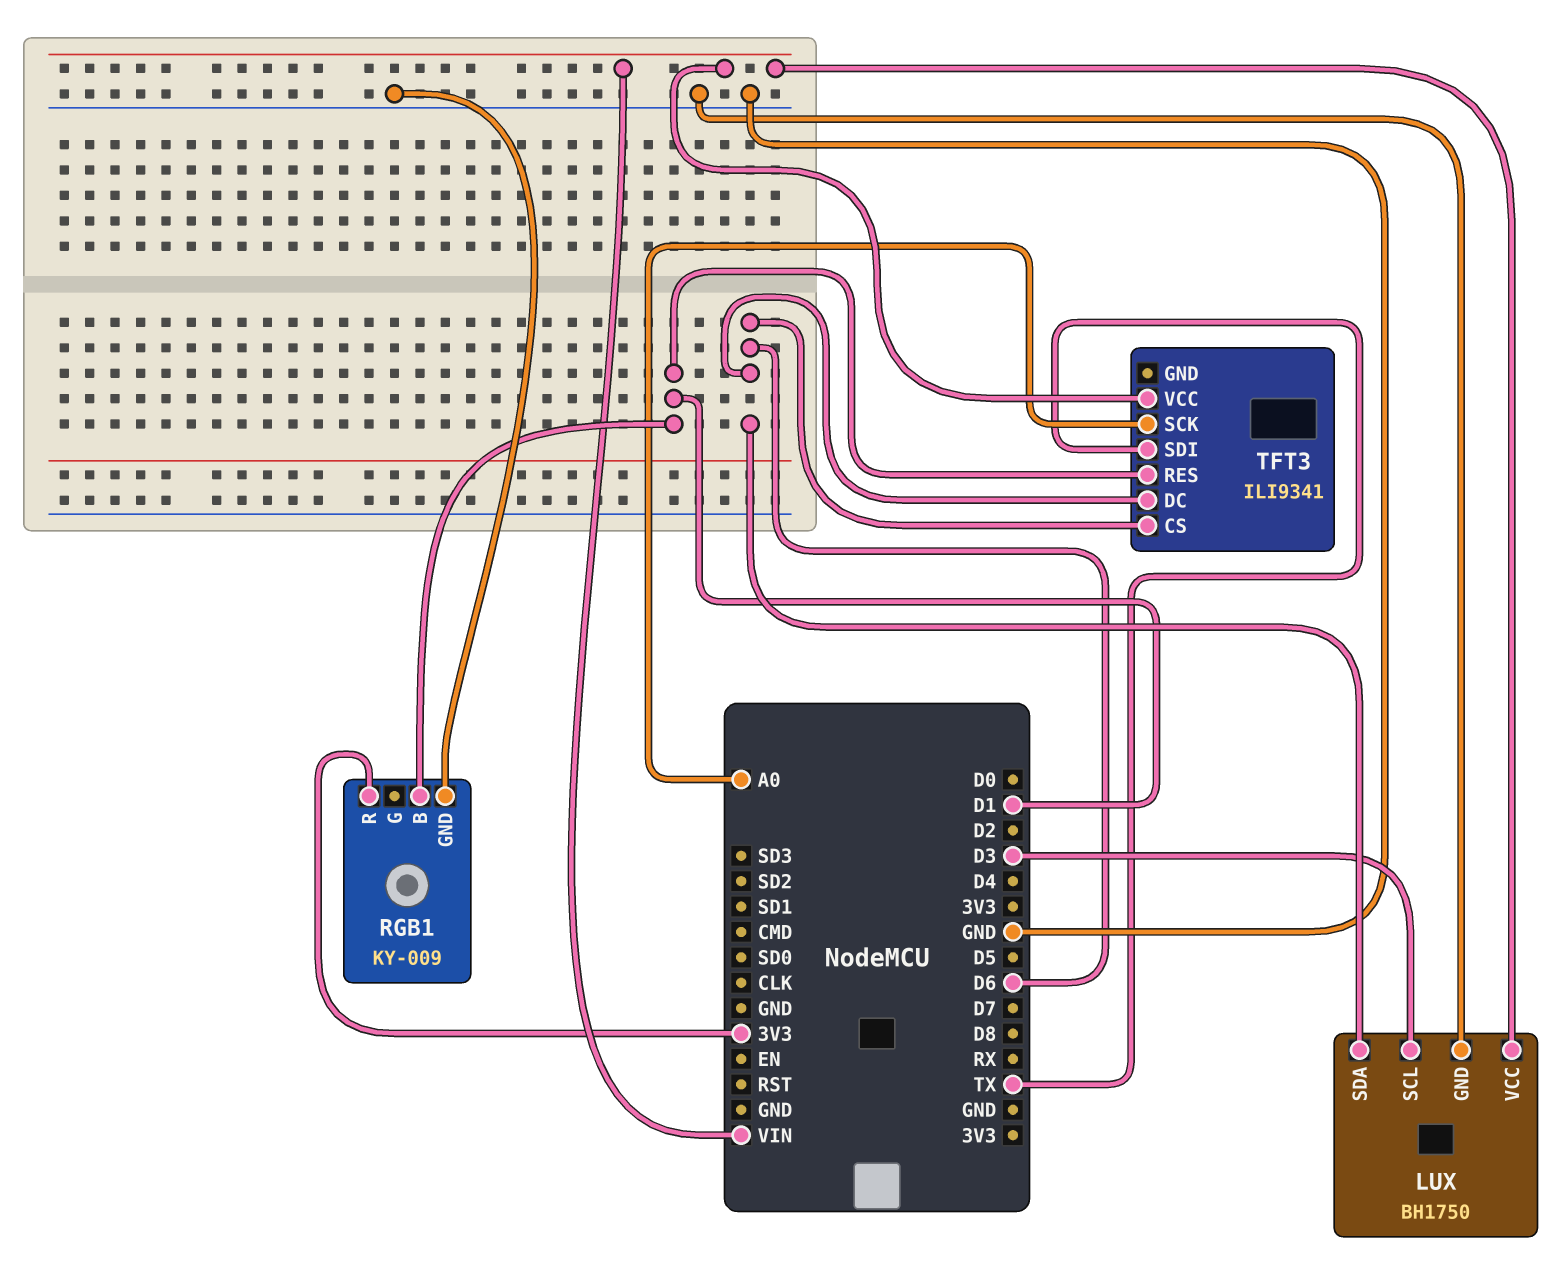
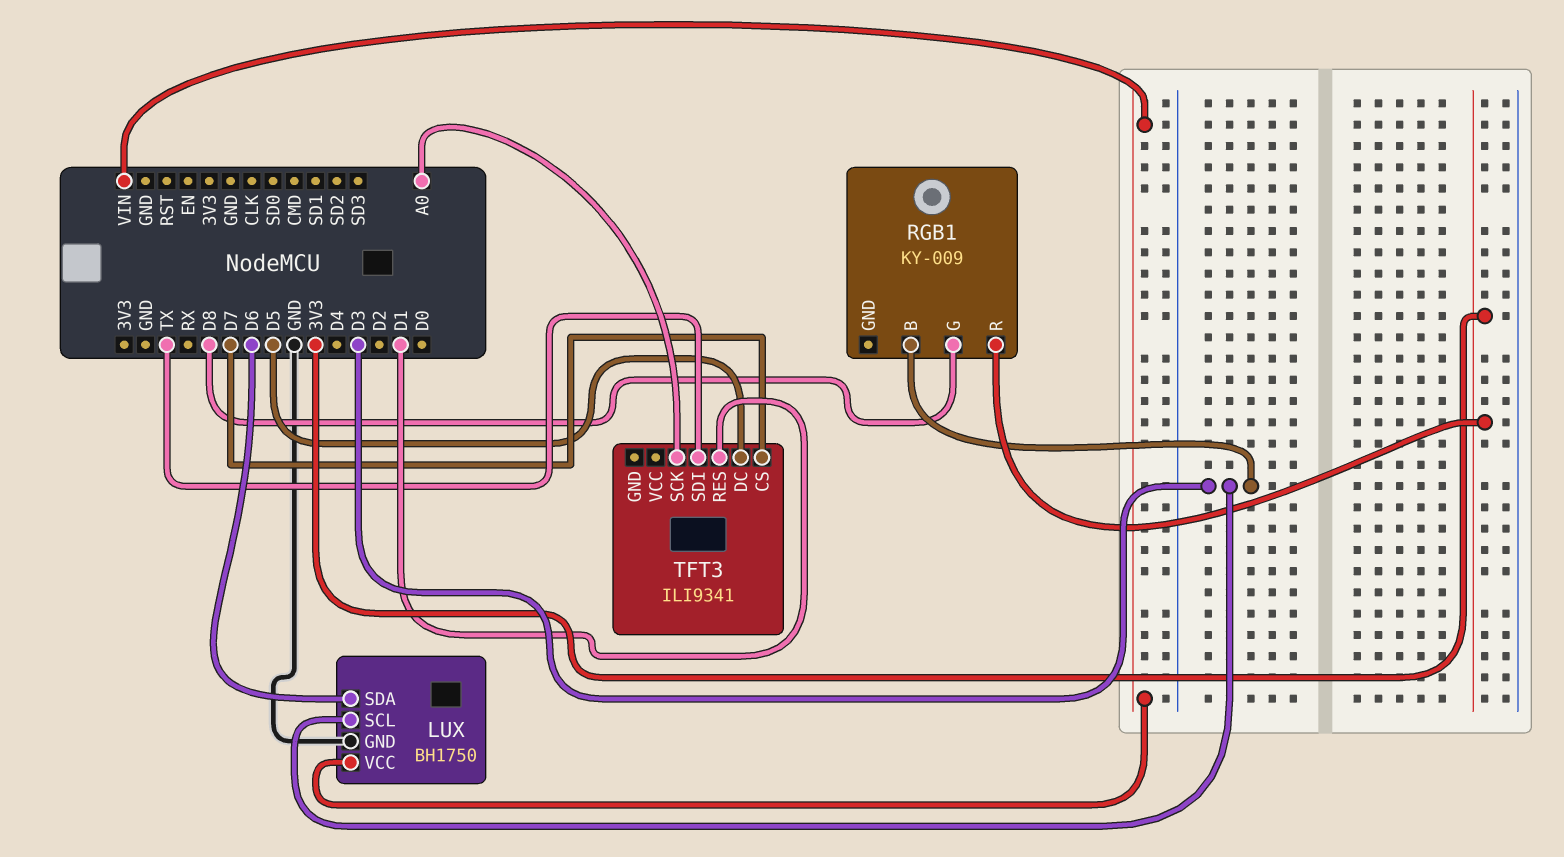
RGB1 pin B: D1 -> D3
RGB1 pin G: none -> D8
RGB1 pin GND: GND -> none
TFT3 pin CS: D6 -> D7
TFT3 pin DC: D6 -> D5
TFT3 pin VCC: VIN -> none

